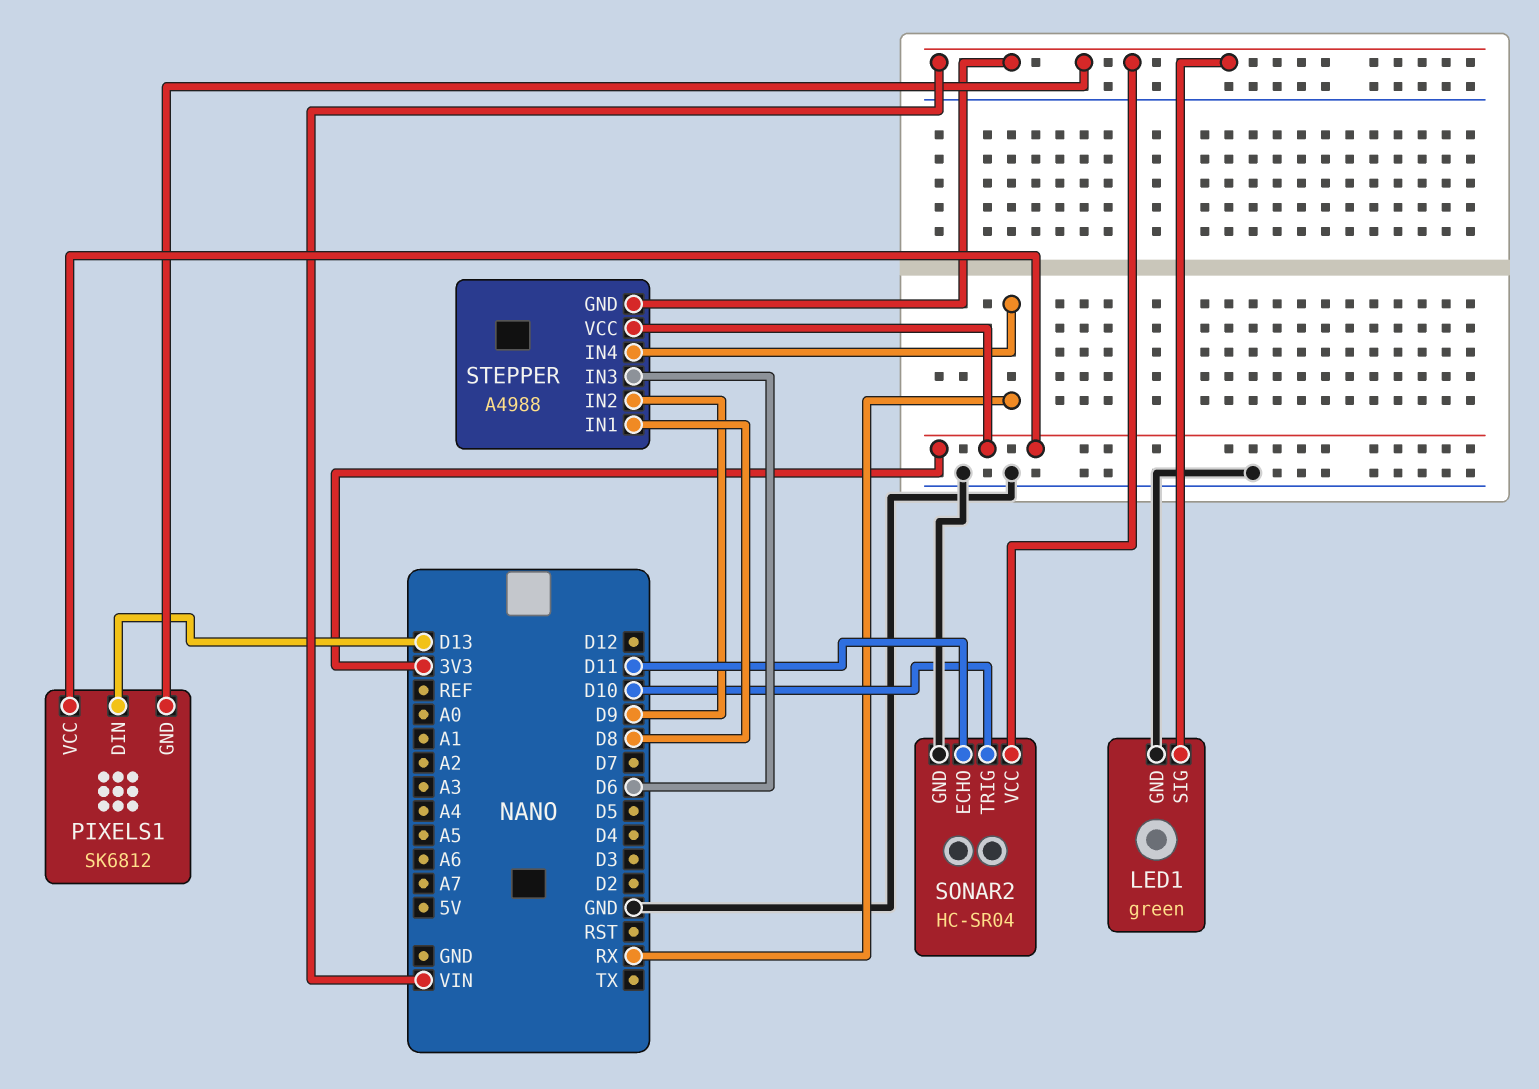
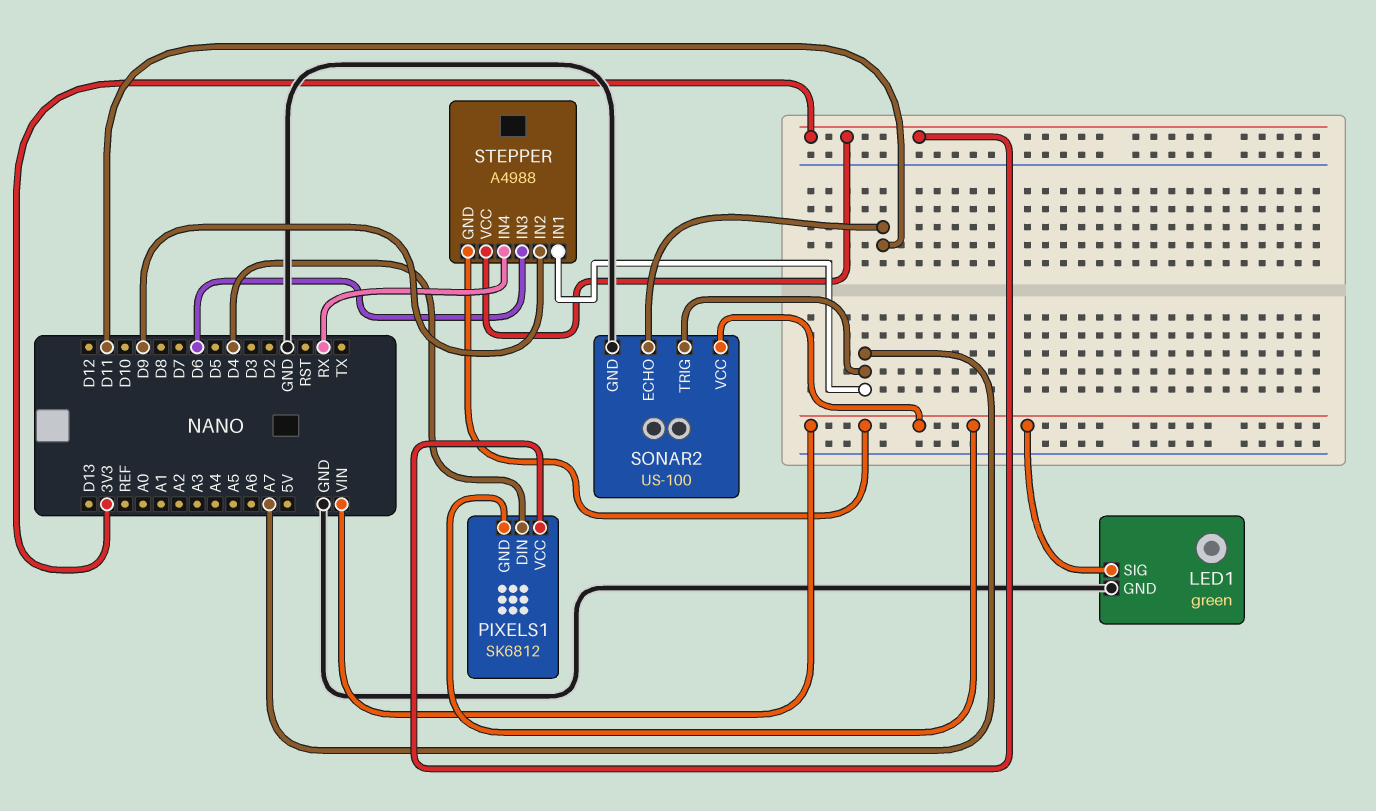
PIXELS1 pin DIN: D13 -> D4
SONAR2: HC-SR04 -> US-100
SONAR2 pin TRIG: D10 -> A7
STEPPER pin IN1: D8 -> A7

